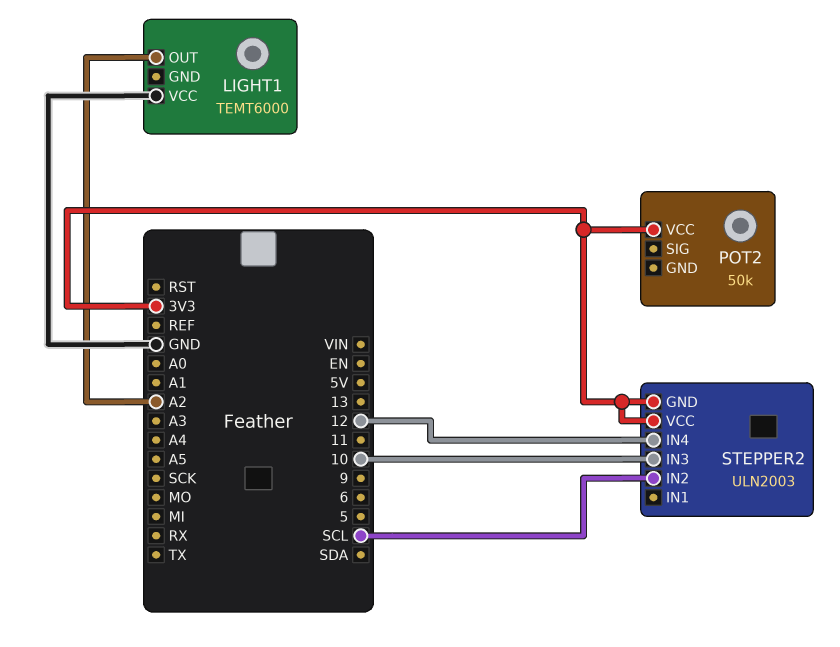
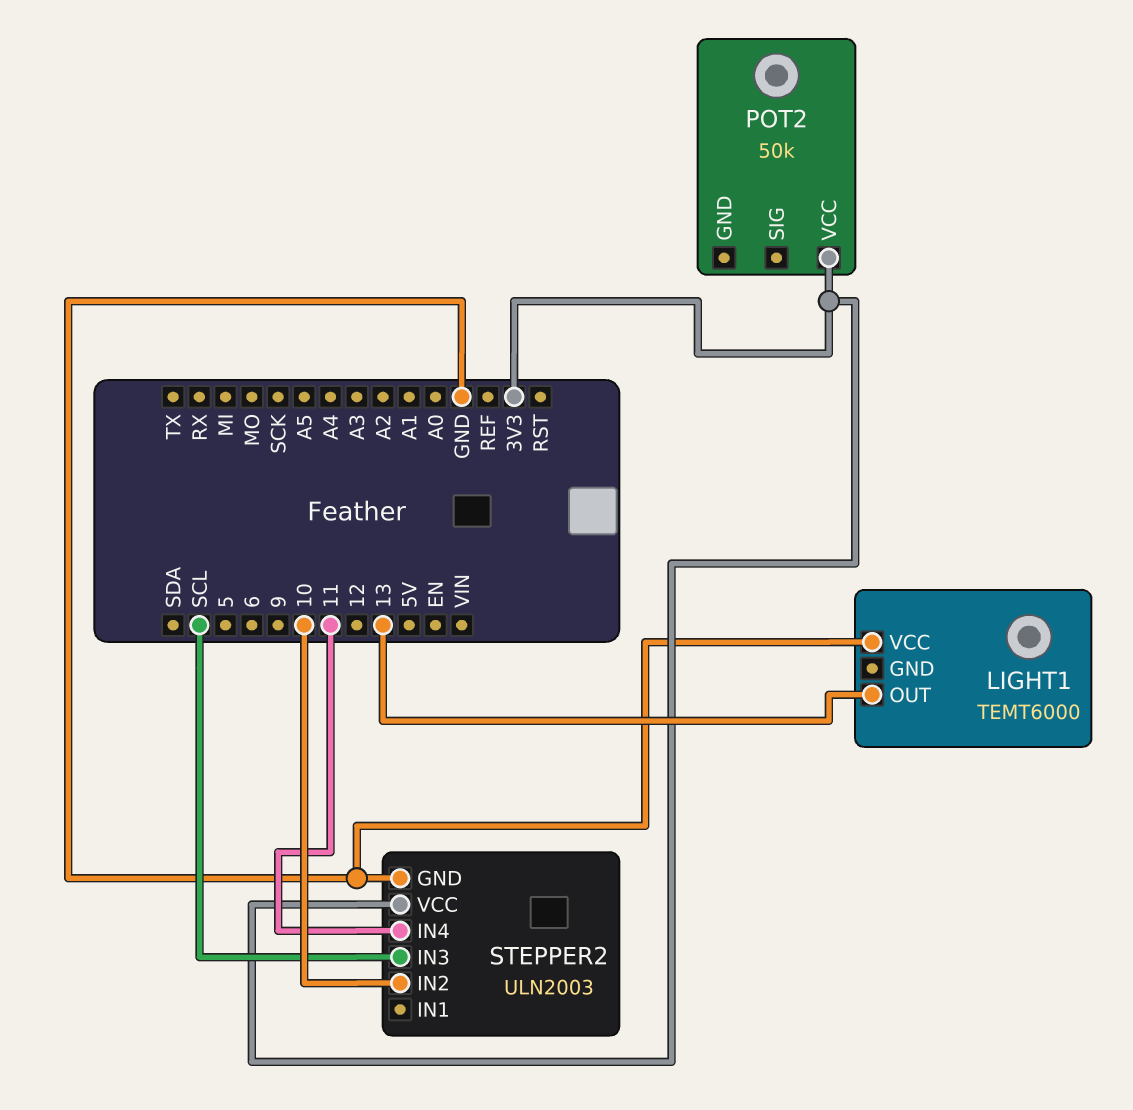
LIGHT1 pin OUT: A2 -> 13
STEPPER2 pin GND: 3V3 -> GND
STEPPER2 pin IN2: SCL -> 10
STEPPER2 pin IN3: 10 -> SCL
STEPPER2 pin IN4: 12 -> 11

